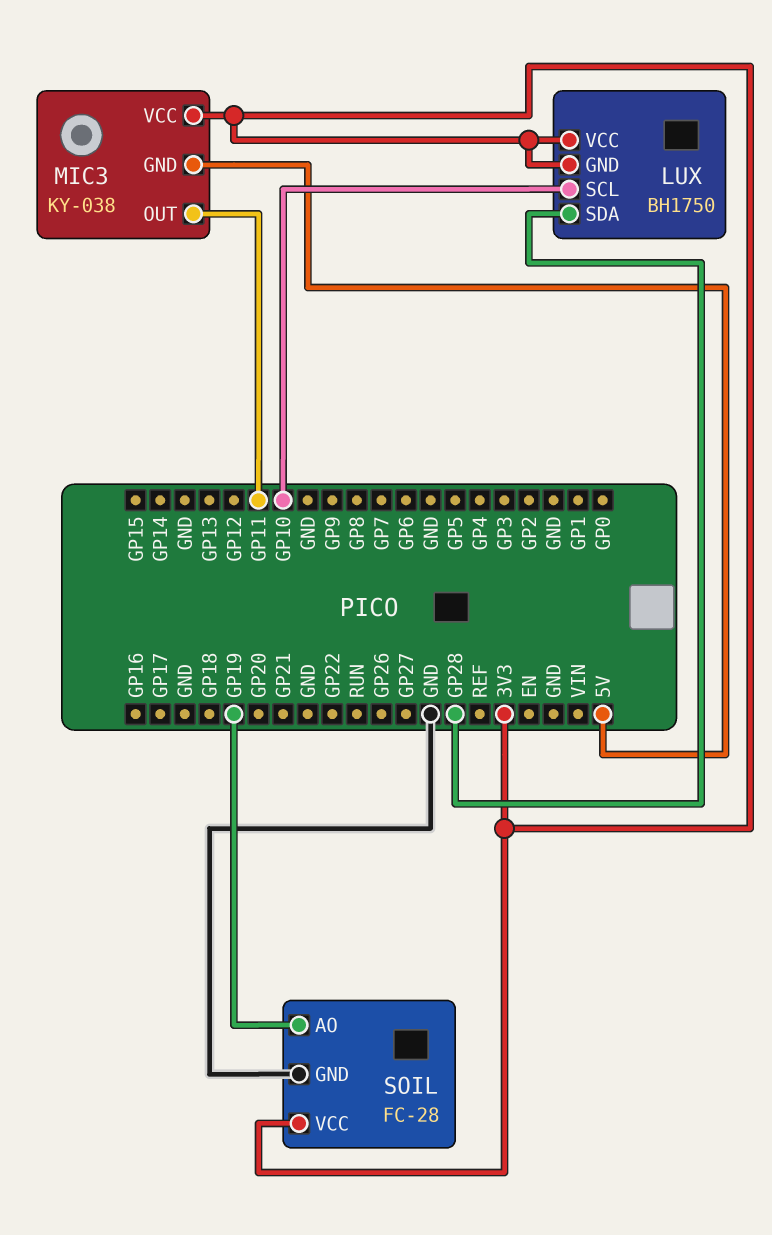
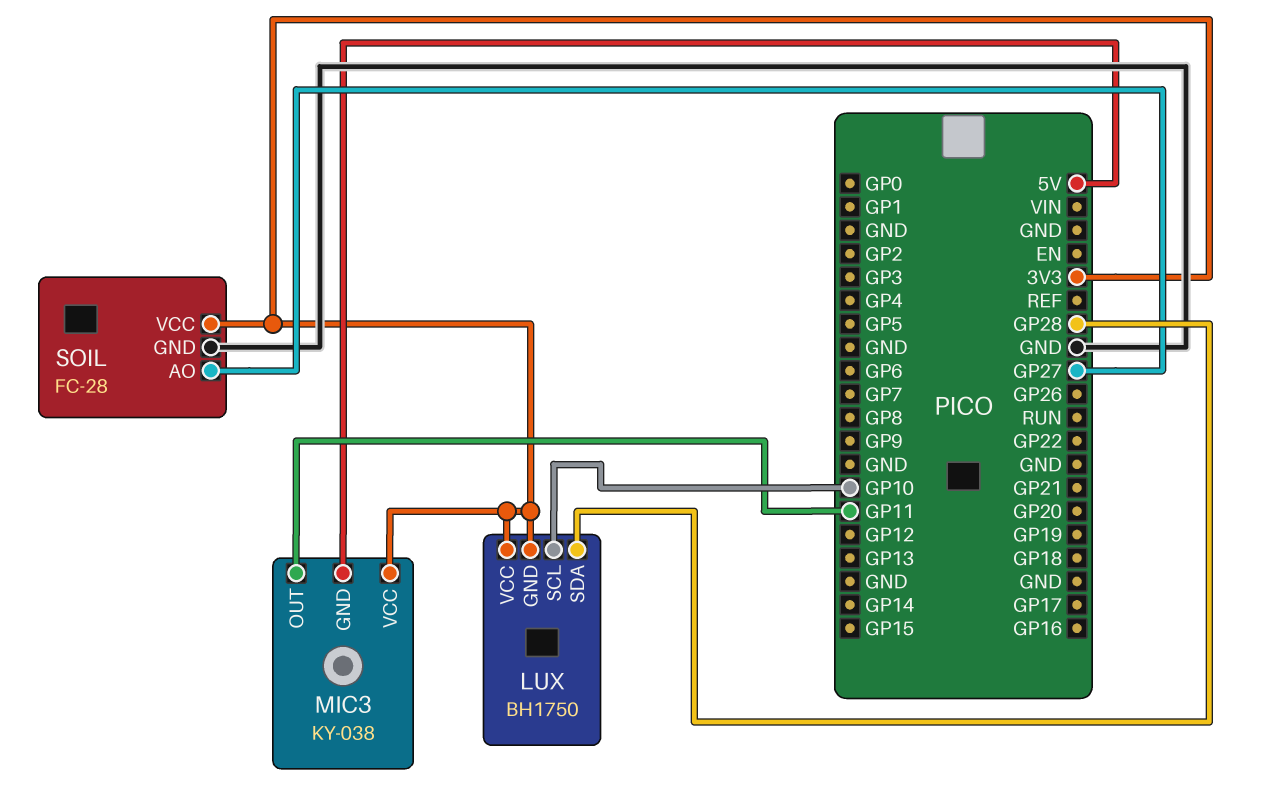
SOIL pin AO: GP19 -> GP27

